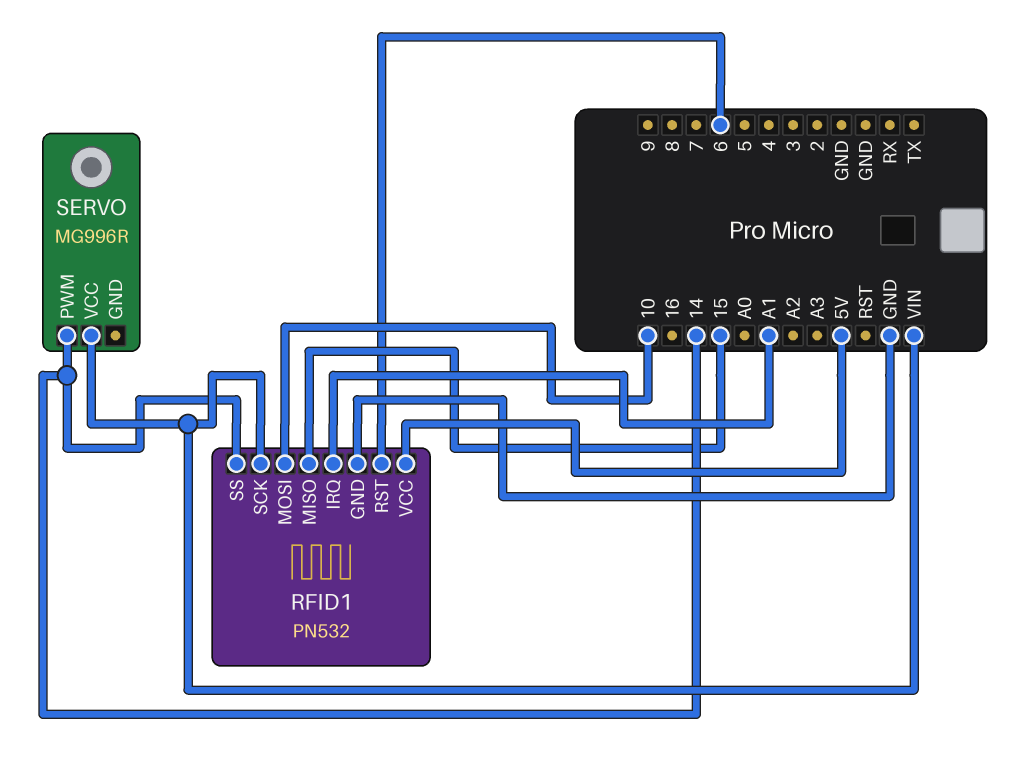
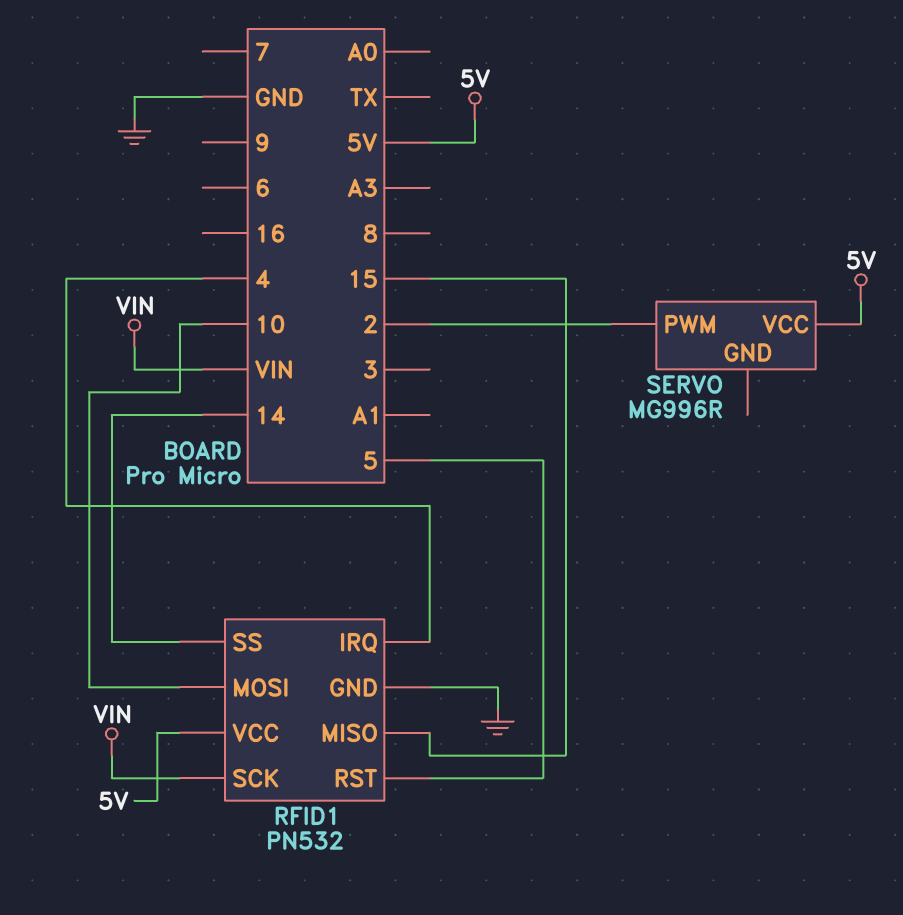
RFID1 pin IRQ: A1 -> 4
RFID1 pin RST: 6 -> 5
SERVO pin PWM: 14 -> 2
SERVO pin VCC: VIN -> 5V

